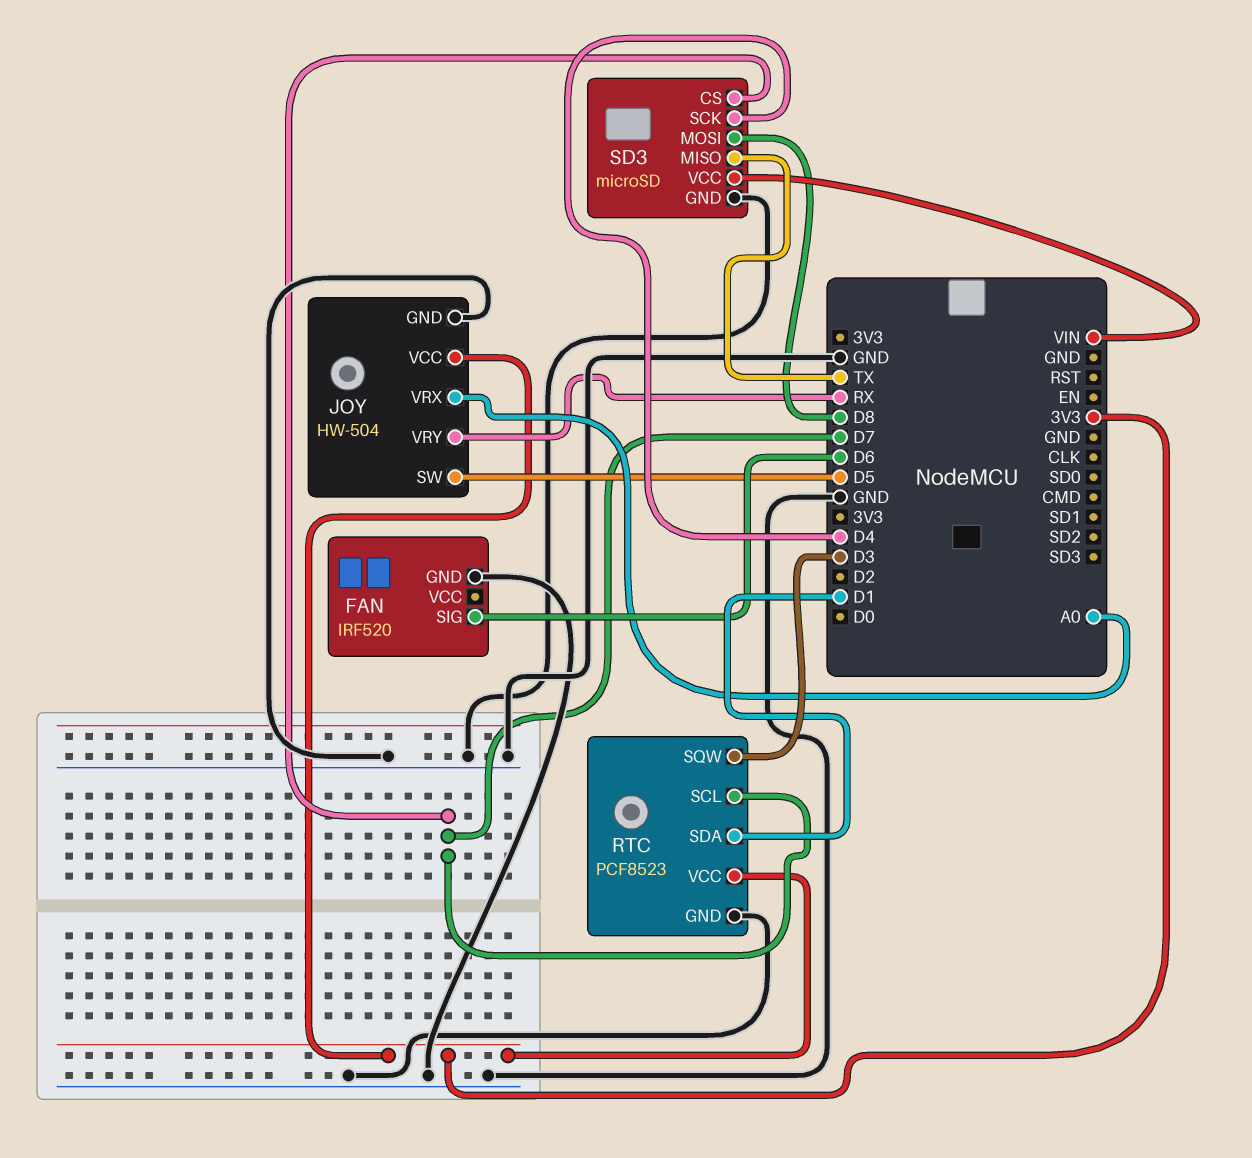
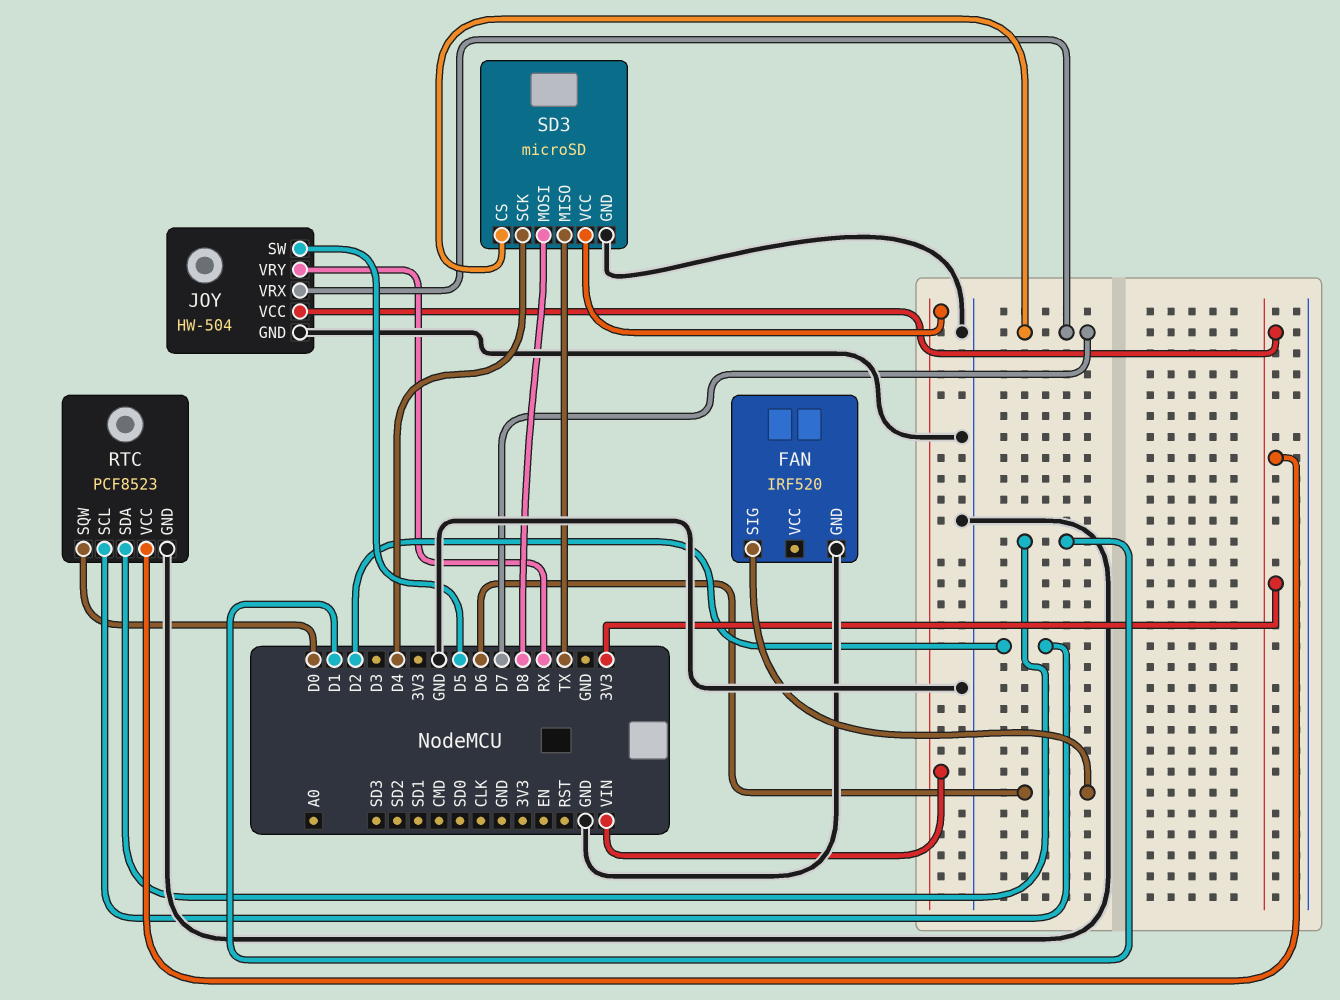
JOY pin VRX: A0 -> D7
RTC pin SCL: D7 -> D2
RTC pin SQW: D3 -> D0

